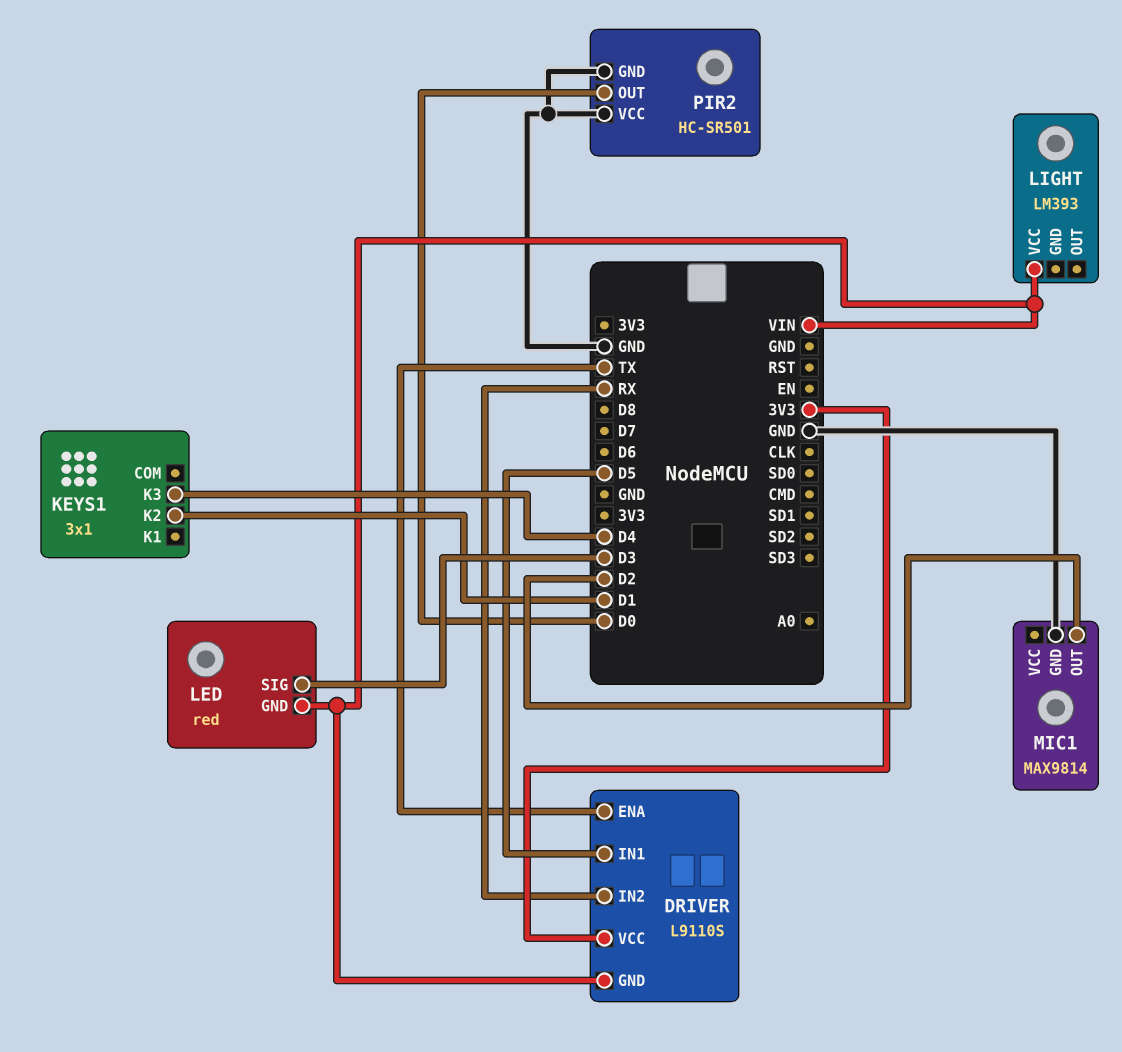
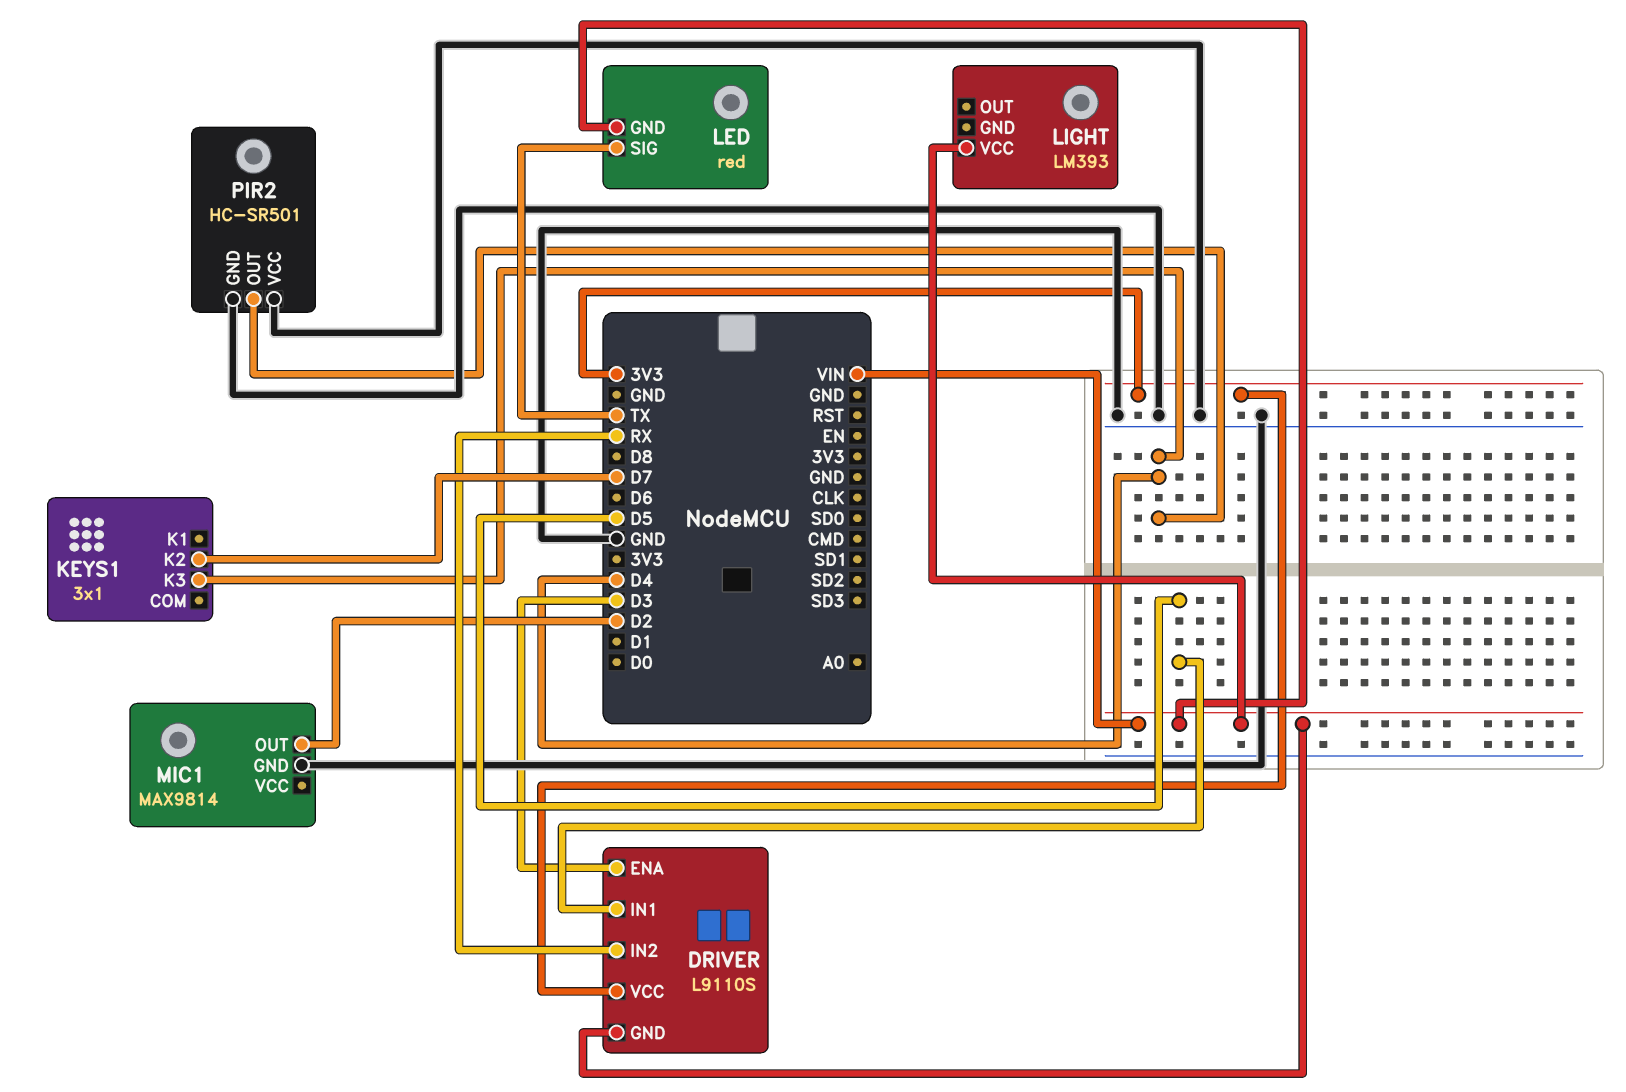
DRIVER pin ENA: TX -> D3
KEYS1 pin K2: D1 -> D7
LED pin SIG: D3 -> TX
PIR2 pin OUT: D0 -> D4

